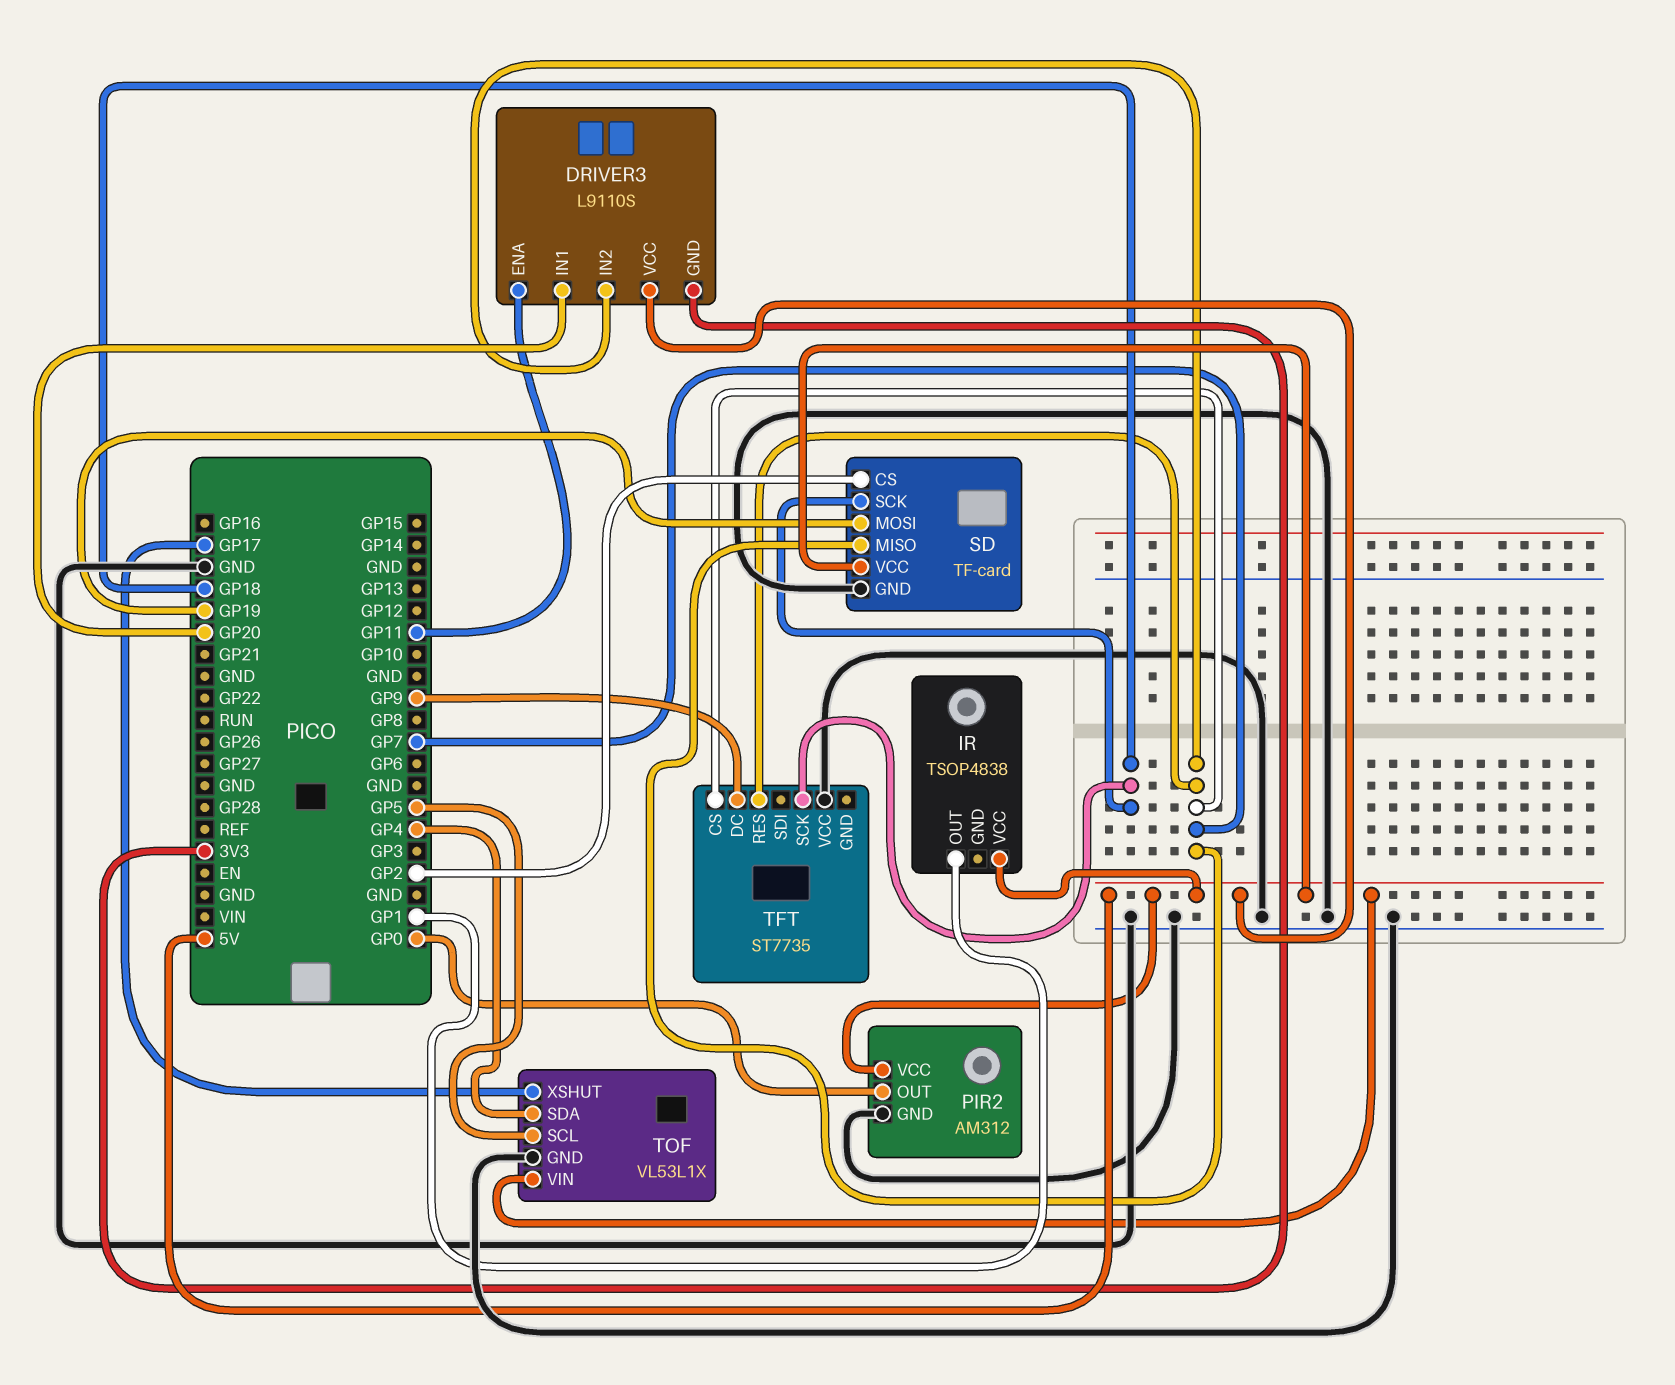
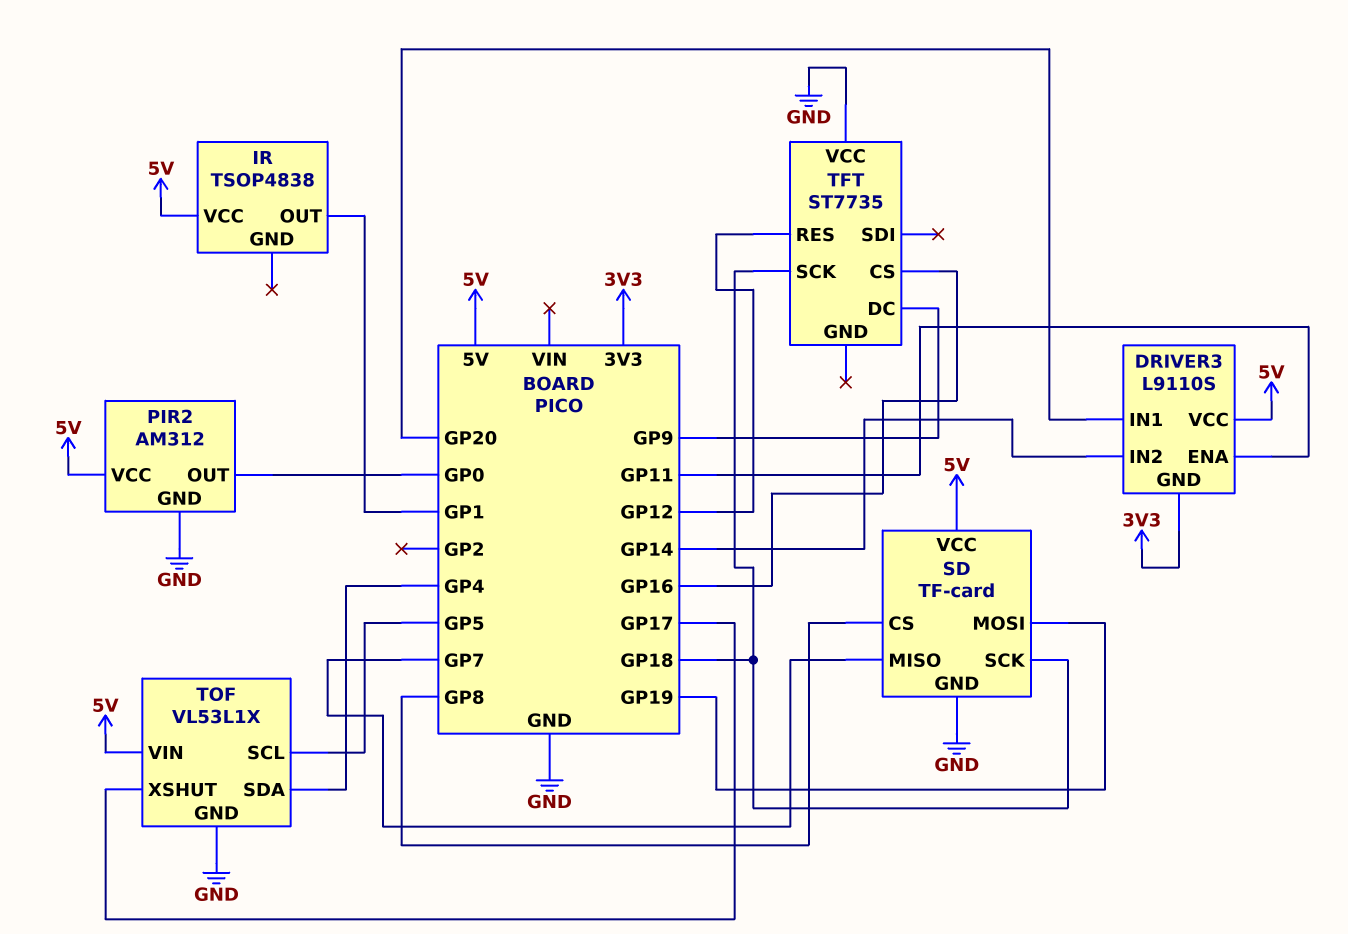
DRIVER3 pin IN2: GP7 -> GP14
SD pin CS: GP2 -> GP8
TFT pin CS: GP7 -> GP16
TFT pin RES: GP7 -> GP12

